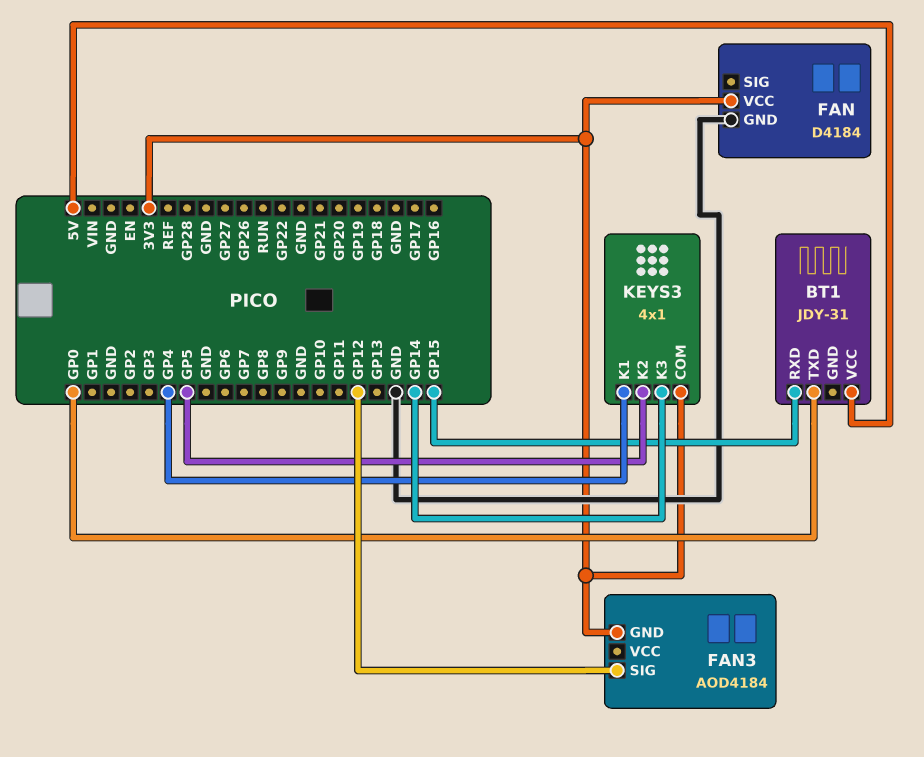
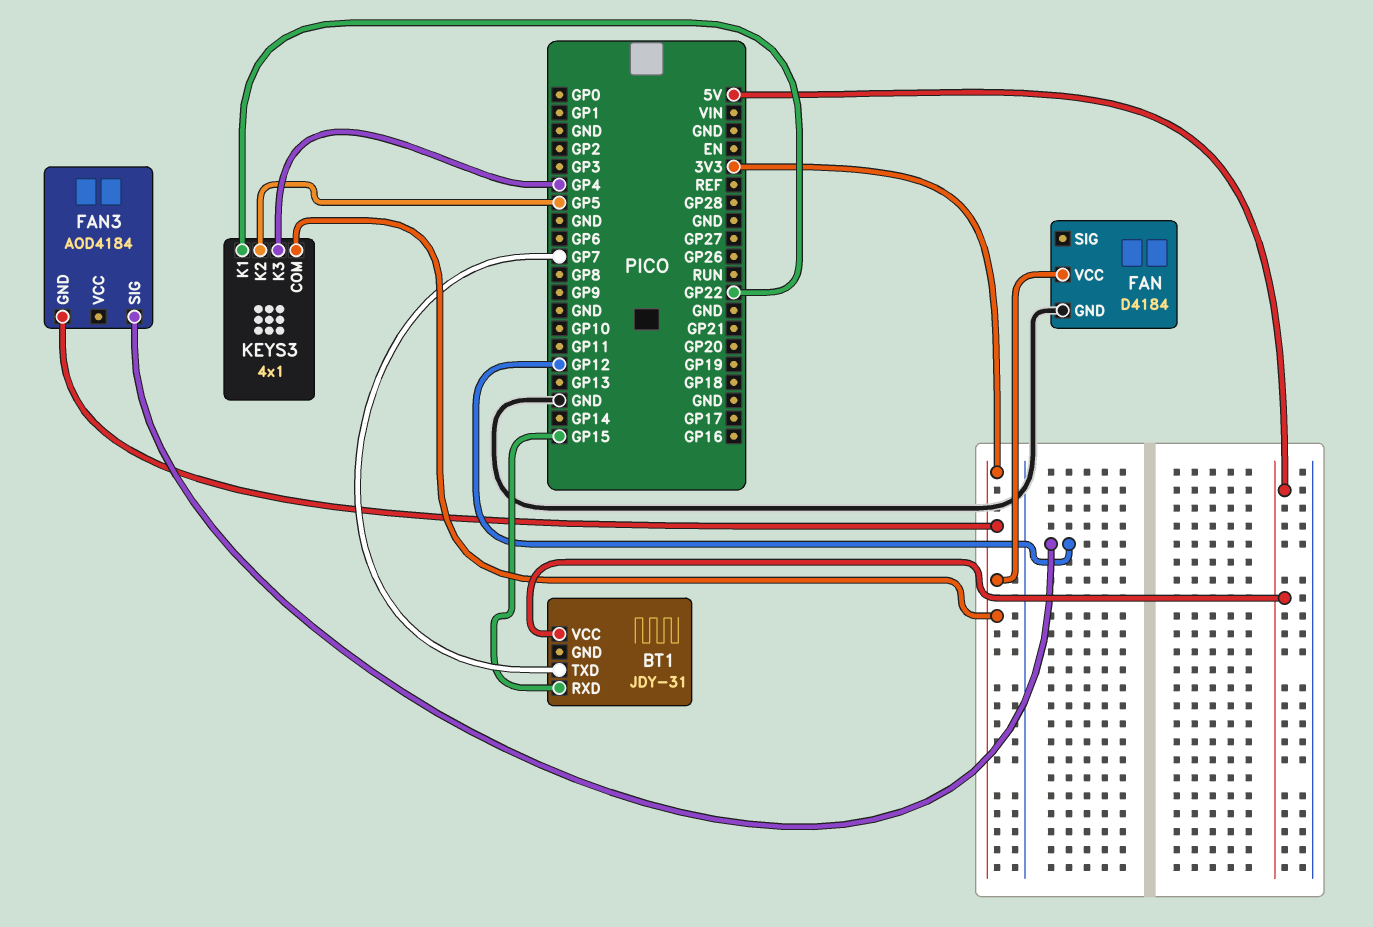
BT1 pin TXD: GP0 -> GP7
KEYS3 pin K1: GP4 -> GP22
KEYS3 pin K3: GP14 -> GP4

